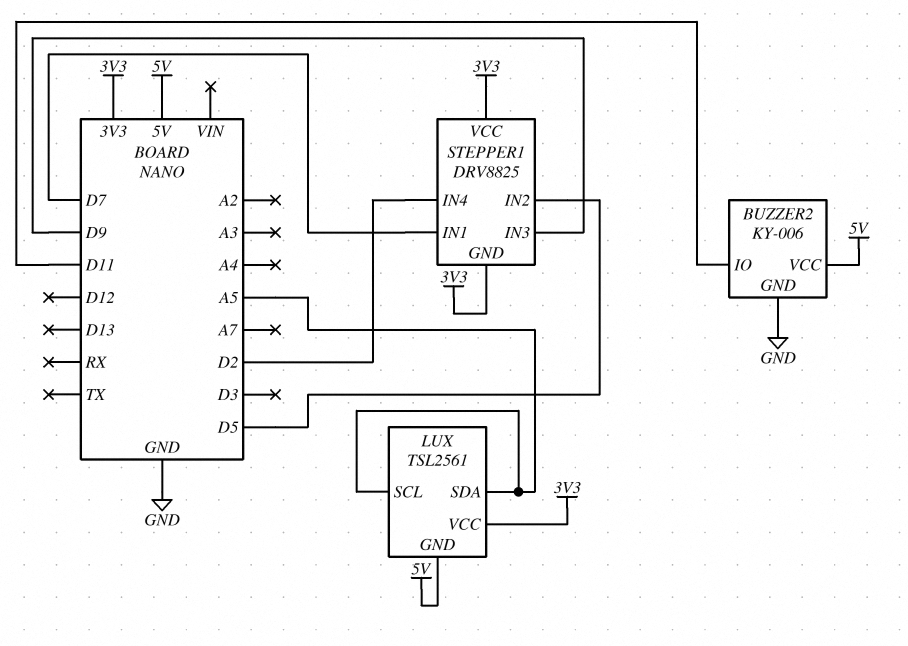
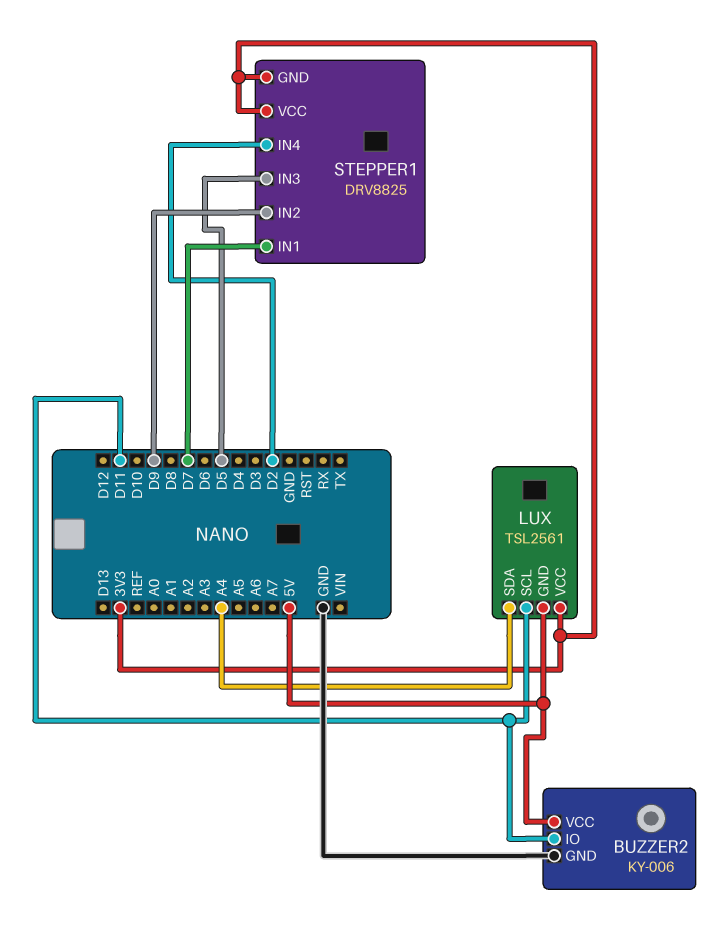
LUX pin SCL: A5 -> D11
LUX pin SDA: A5 -> A4
STEPPER1 pin IN2: D5 -> D9
STEPPER1 pin IN3: D9 -> D5

